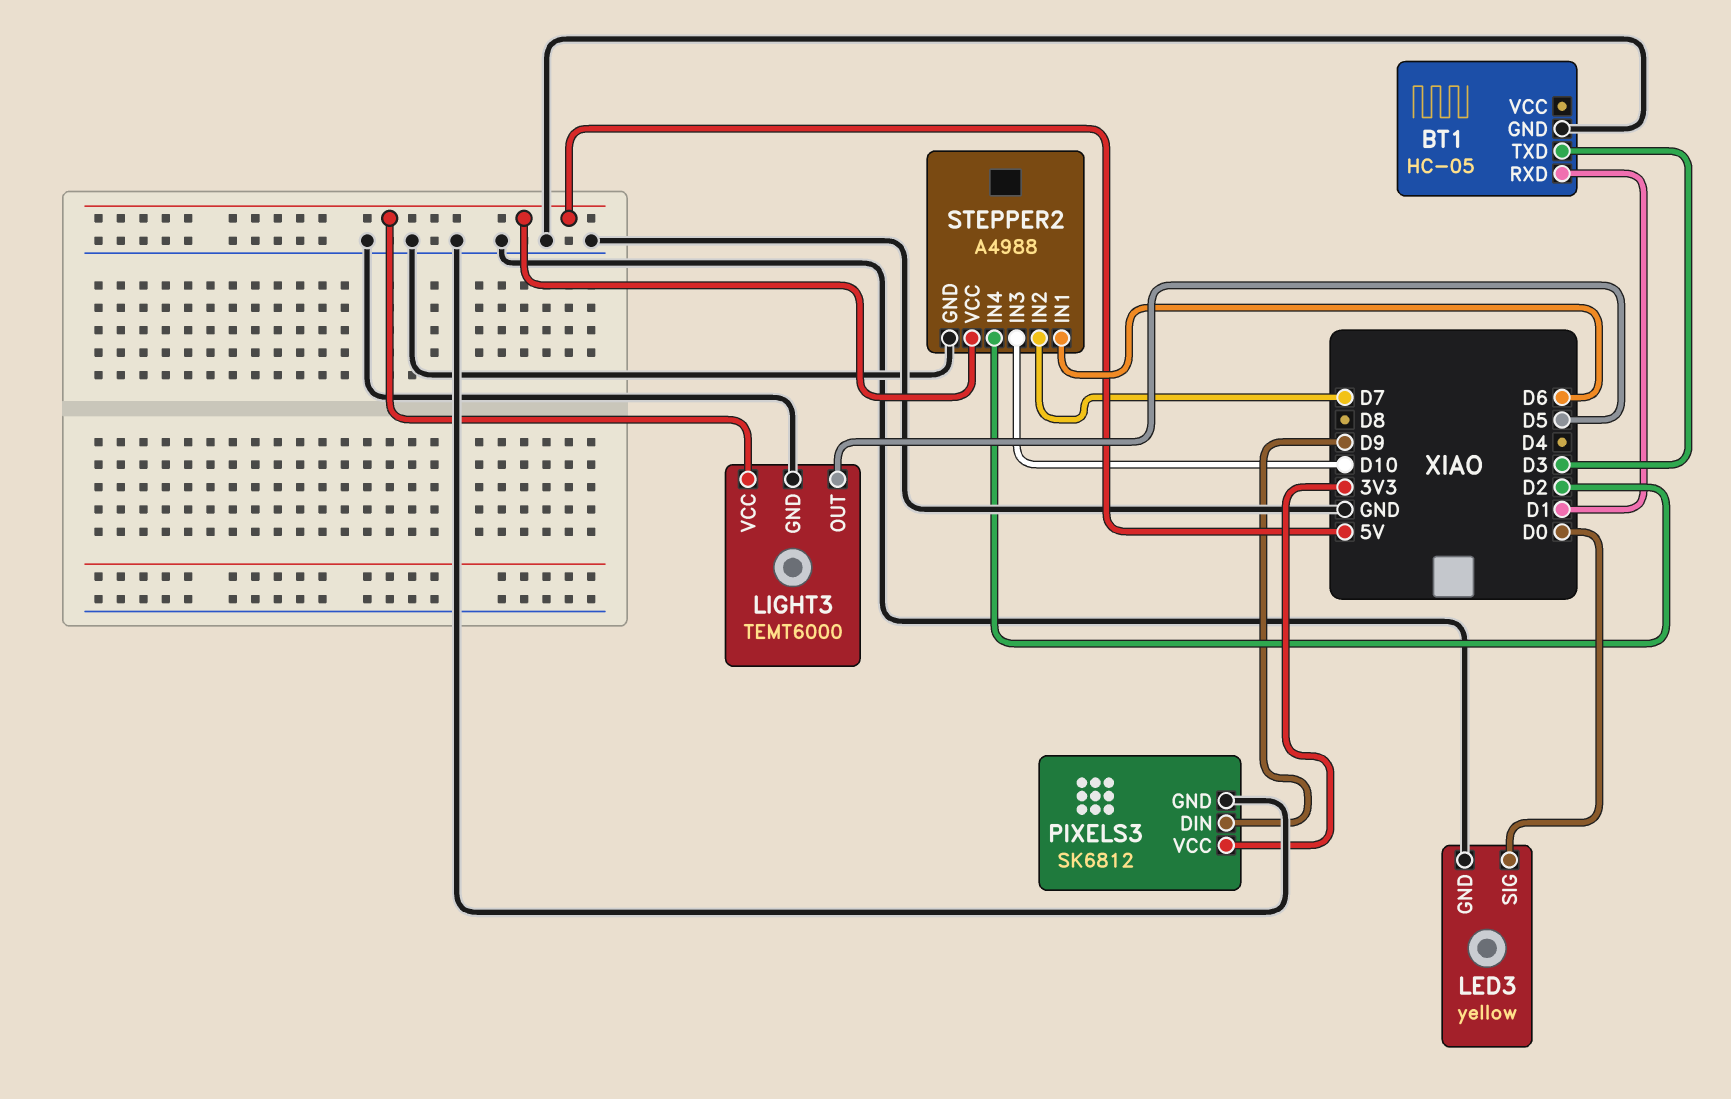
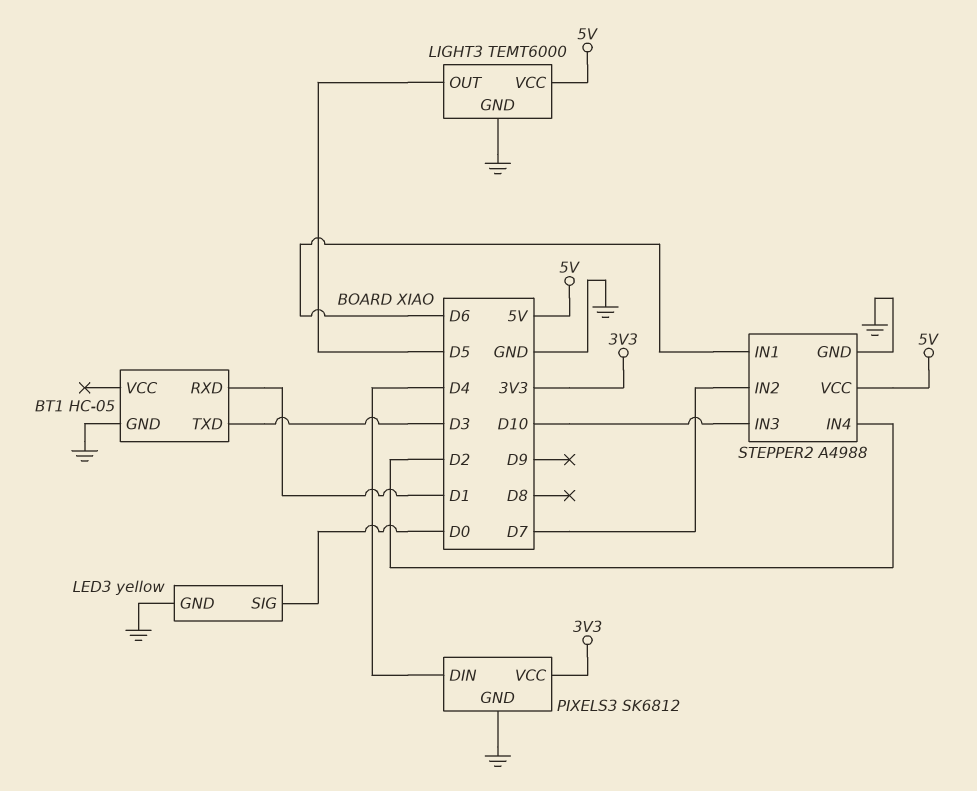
PIXELS3 pin DIN: D9 -> D4

